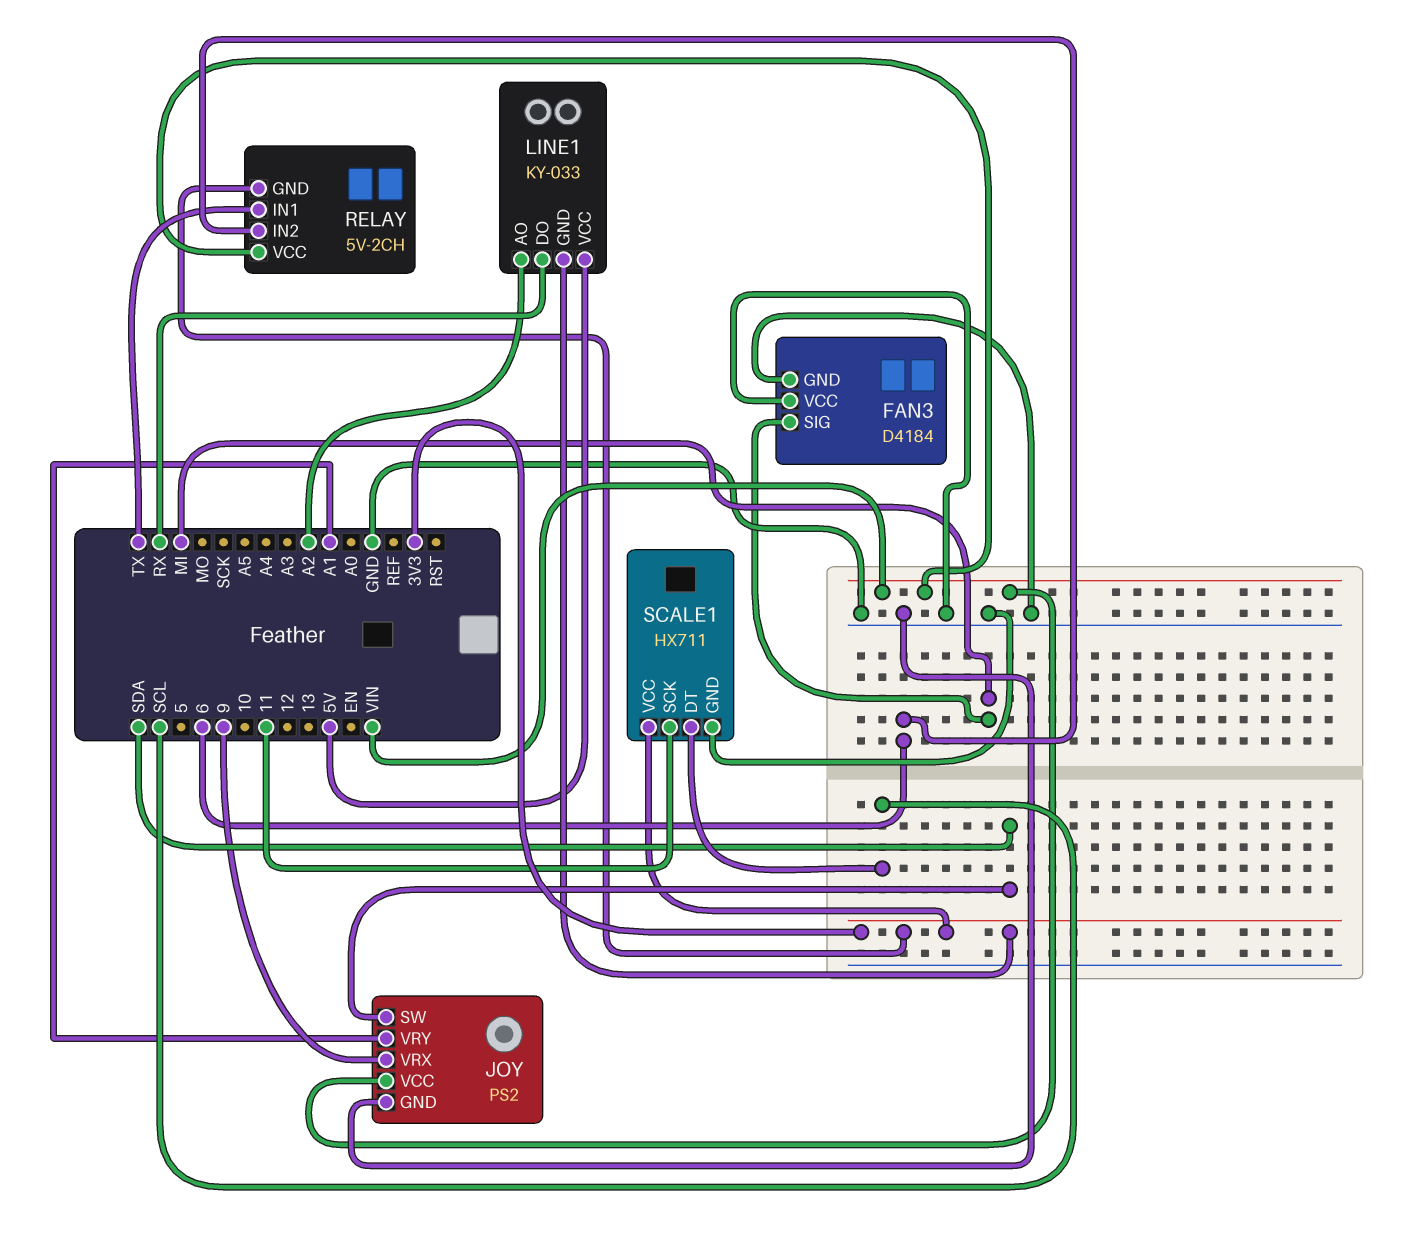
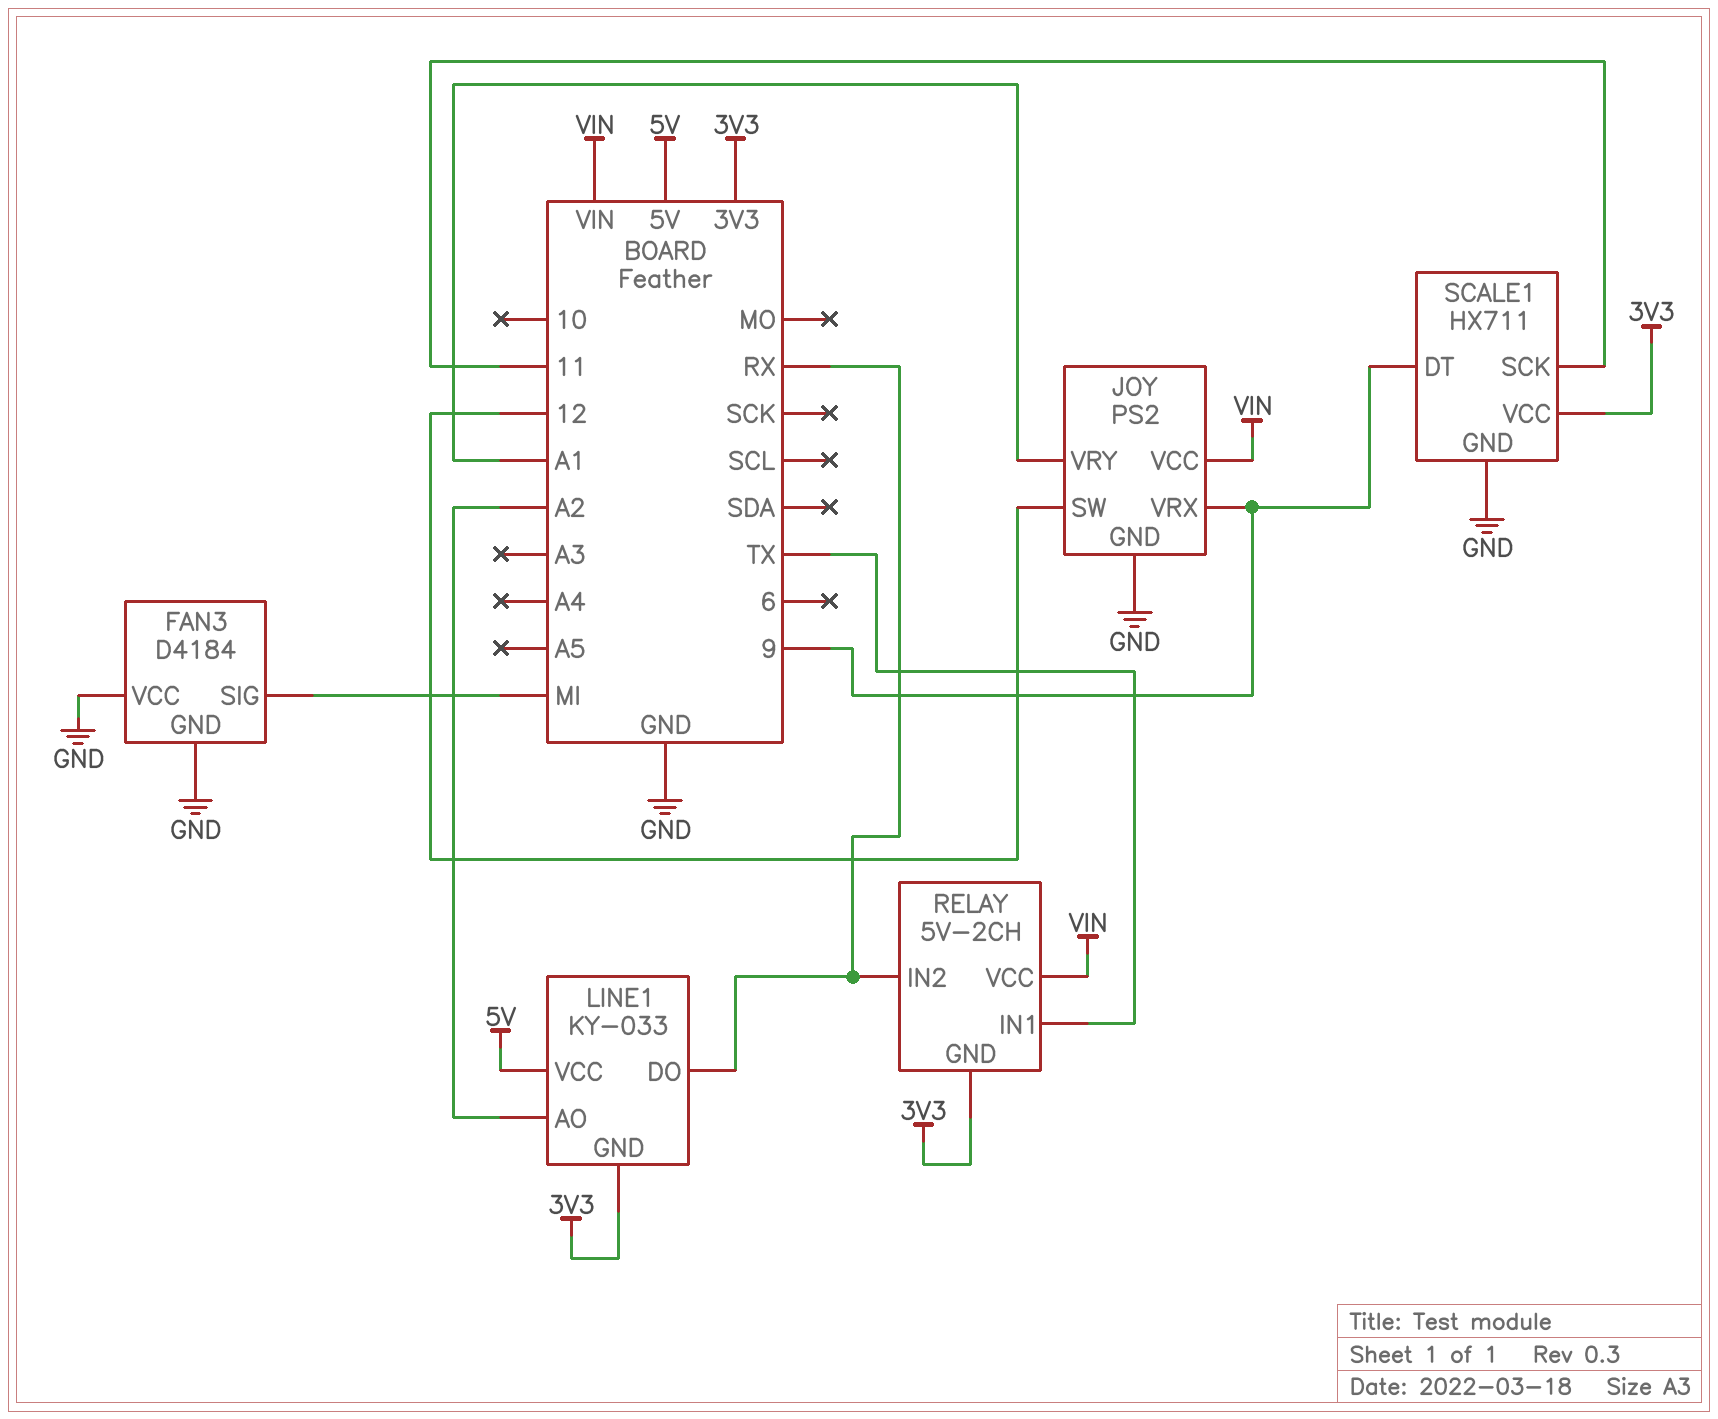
JOY pin SW: SDA -> 12
RELAY pin IN2: 6 -> RX
SCALE1 pin DT: SCL -> 9

